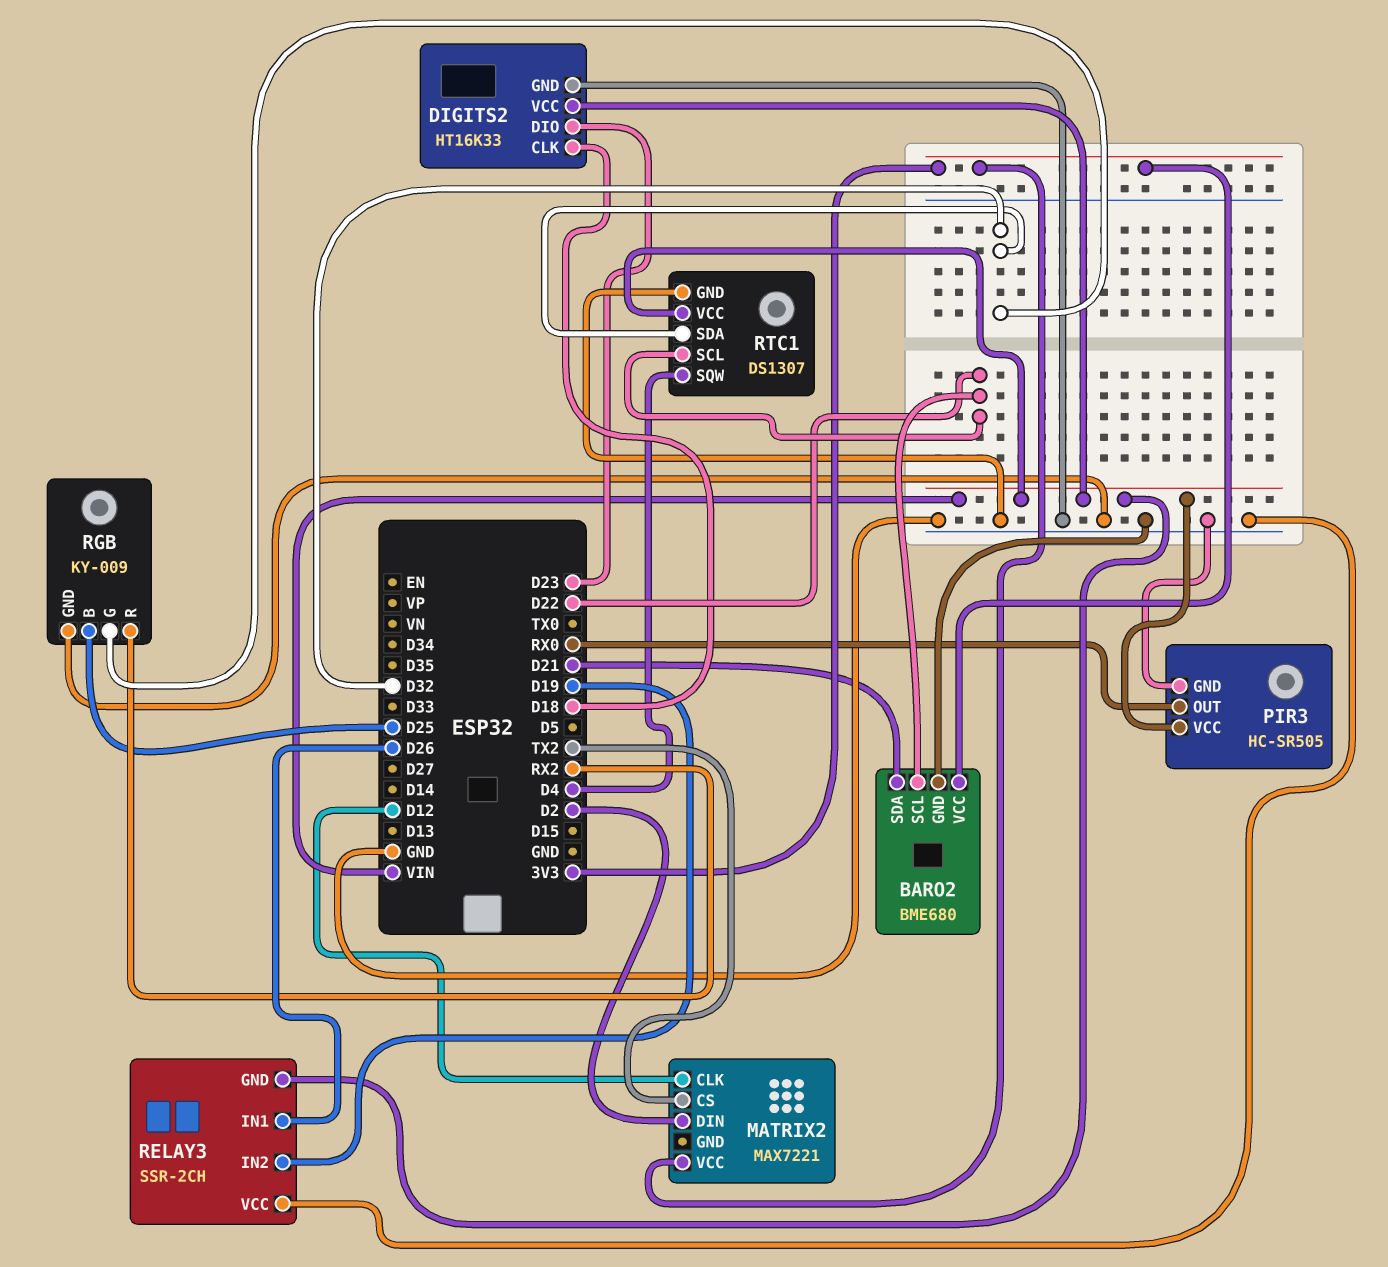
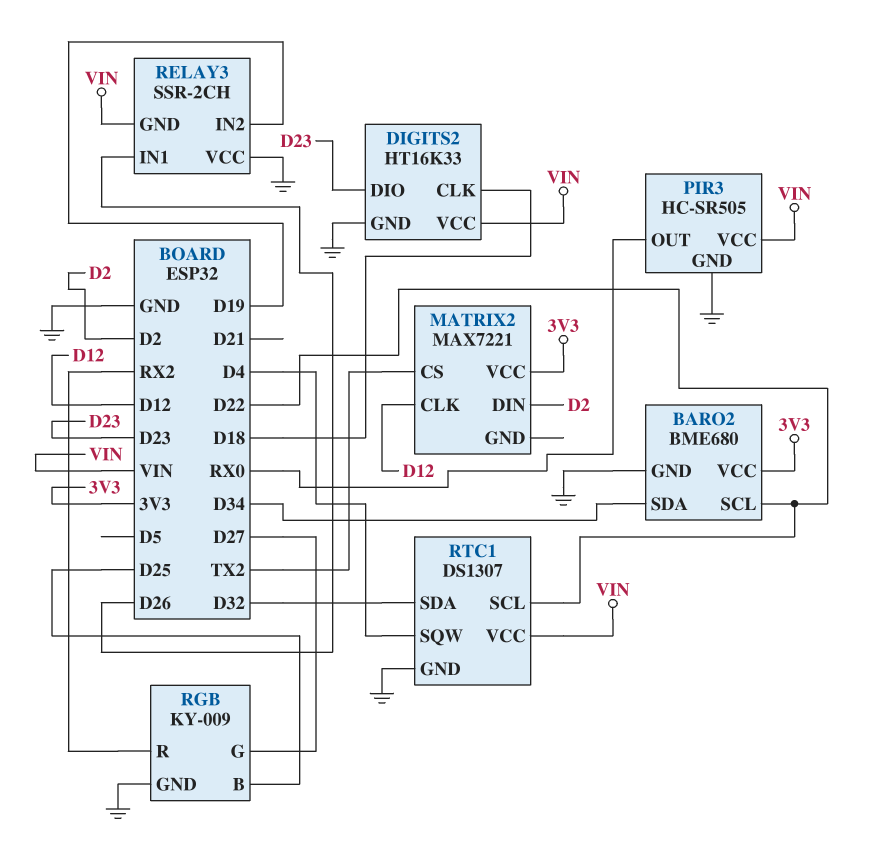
BARO2 pin SDA: D21 -> D34
RGB pin G: D32 -> D27

